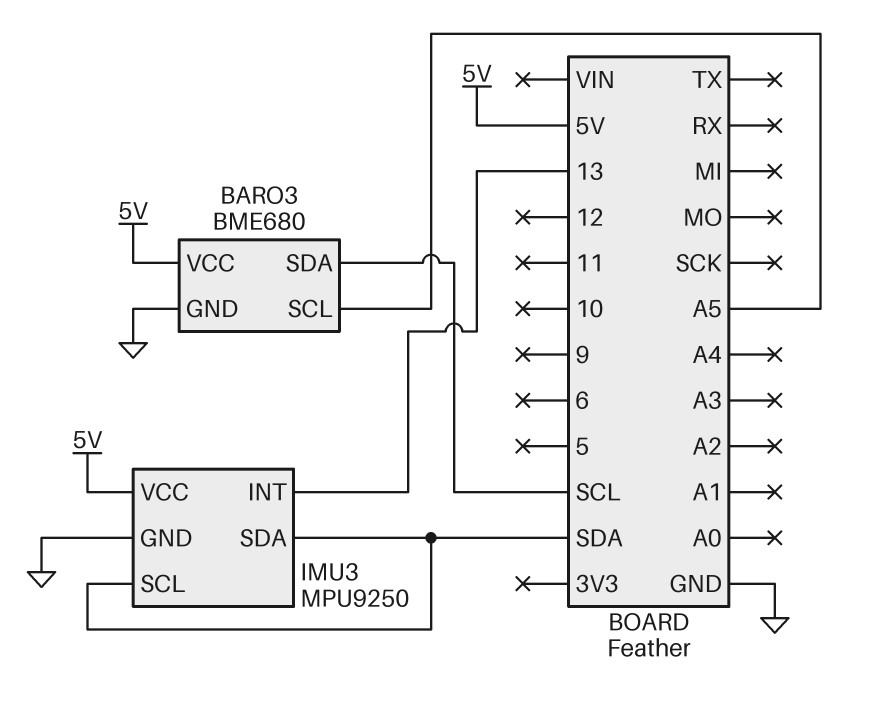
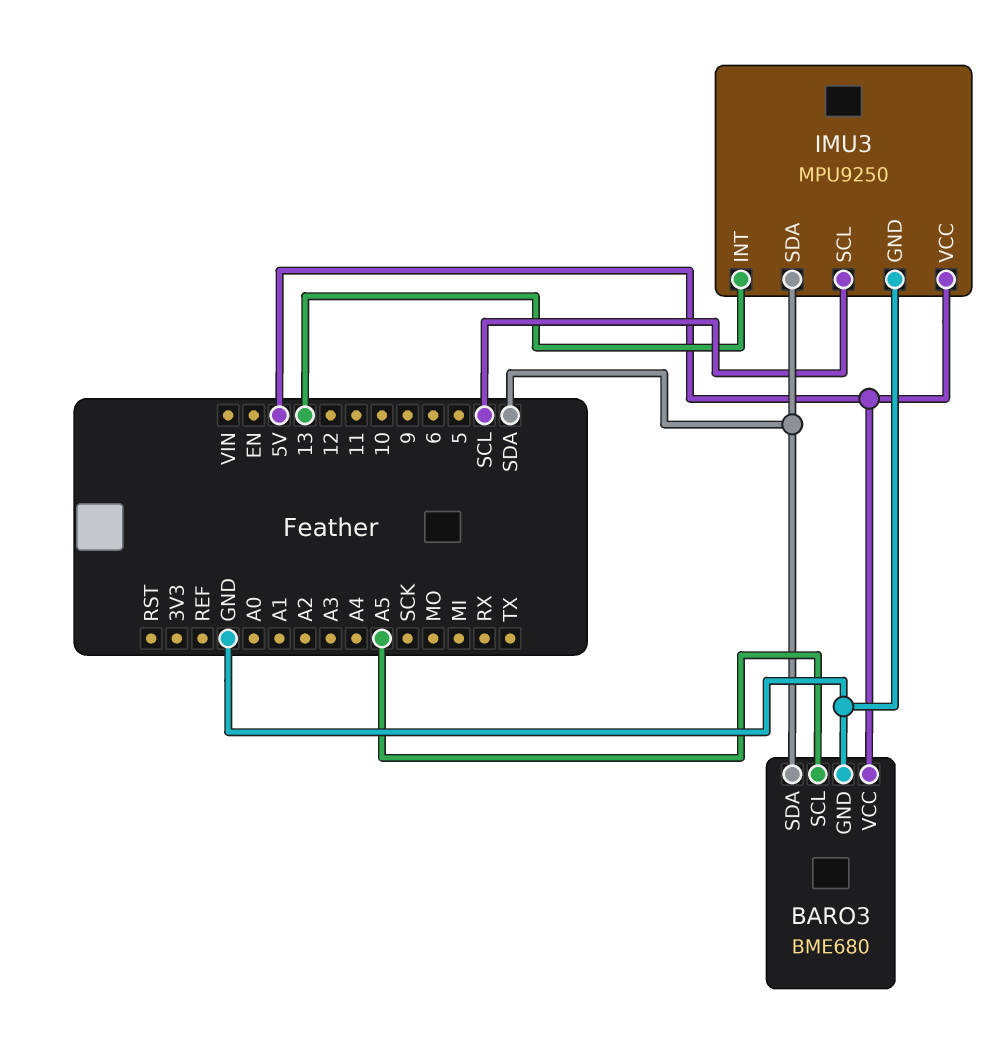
BARO3 pin SDA: SCL -> SDA
IMU3 pin SCL: SDA -> SCL

